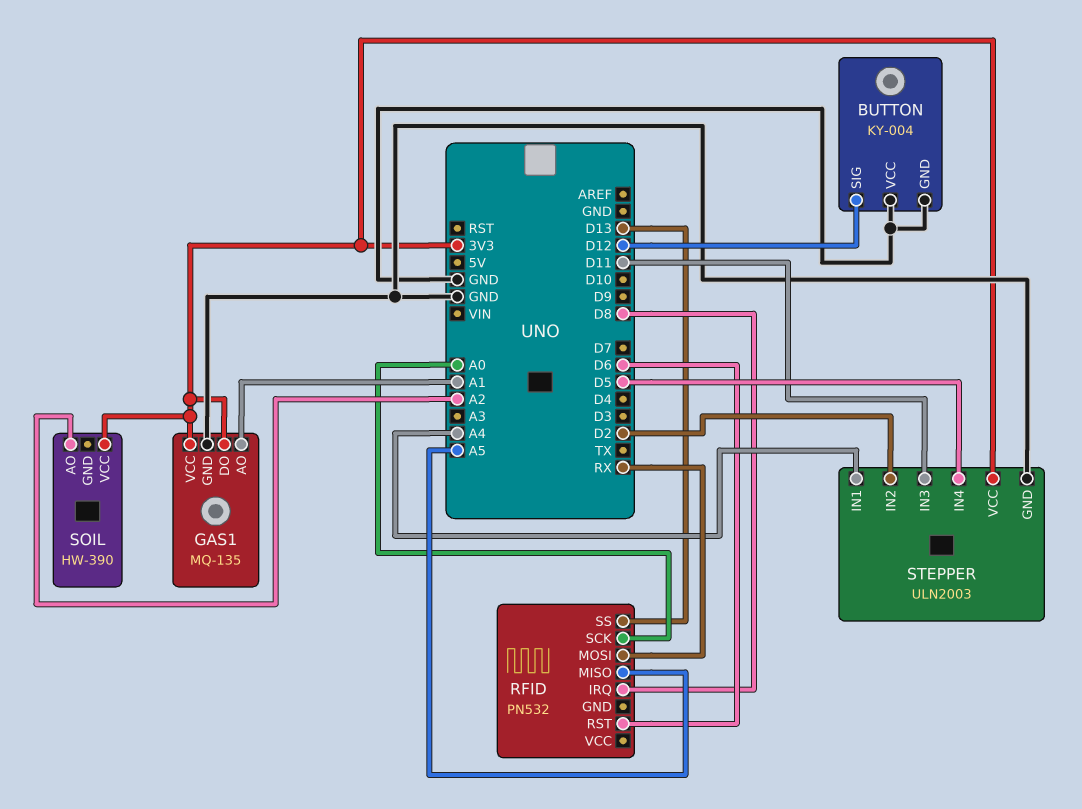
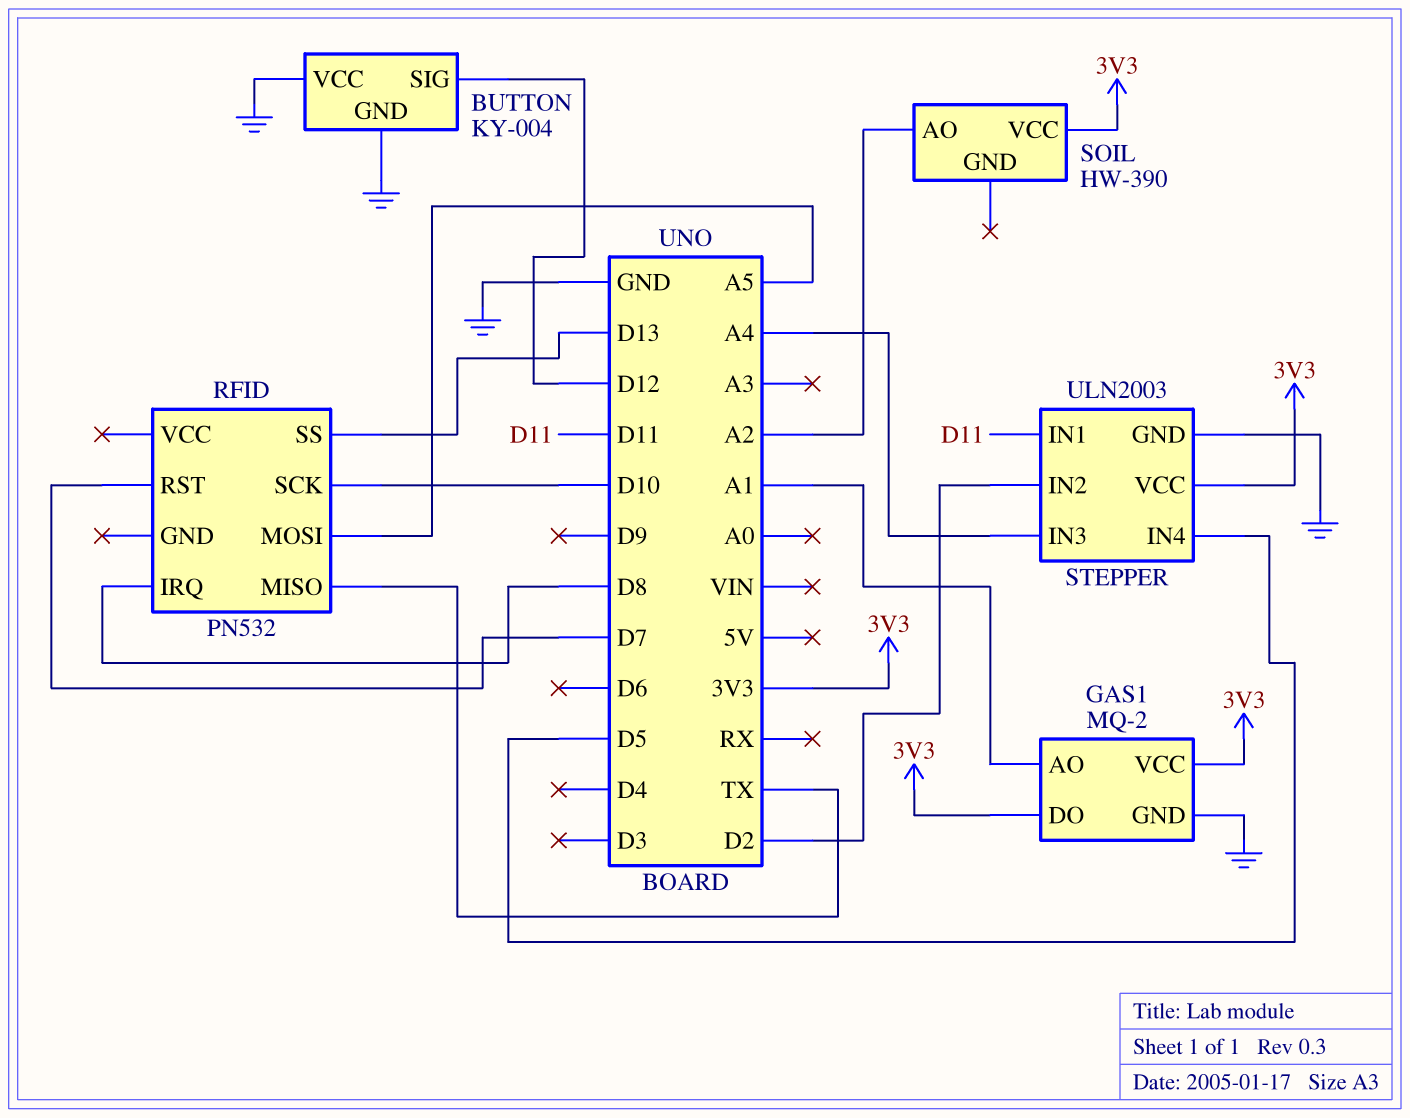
GAS1: MQ-135 -> MQ-2
RFID pin MISO: A5 -> TX
RFID pin MOSI: RX -> A5
RFID pin RST: D6 -> D7
RFID pin SCK: A0 -> D10
STEPPER pin IN1: A4 -> D11
STEPPER pin IN3: D11 -> A4

